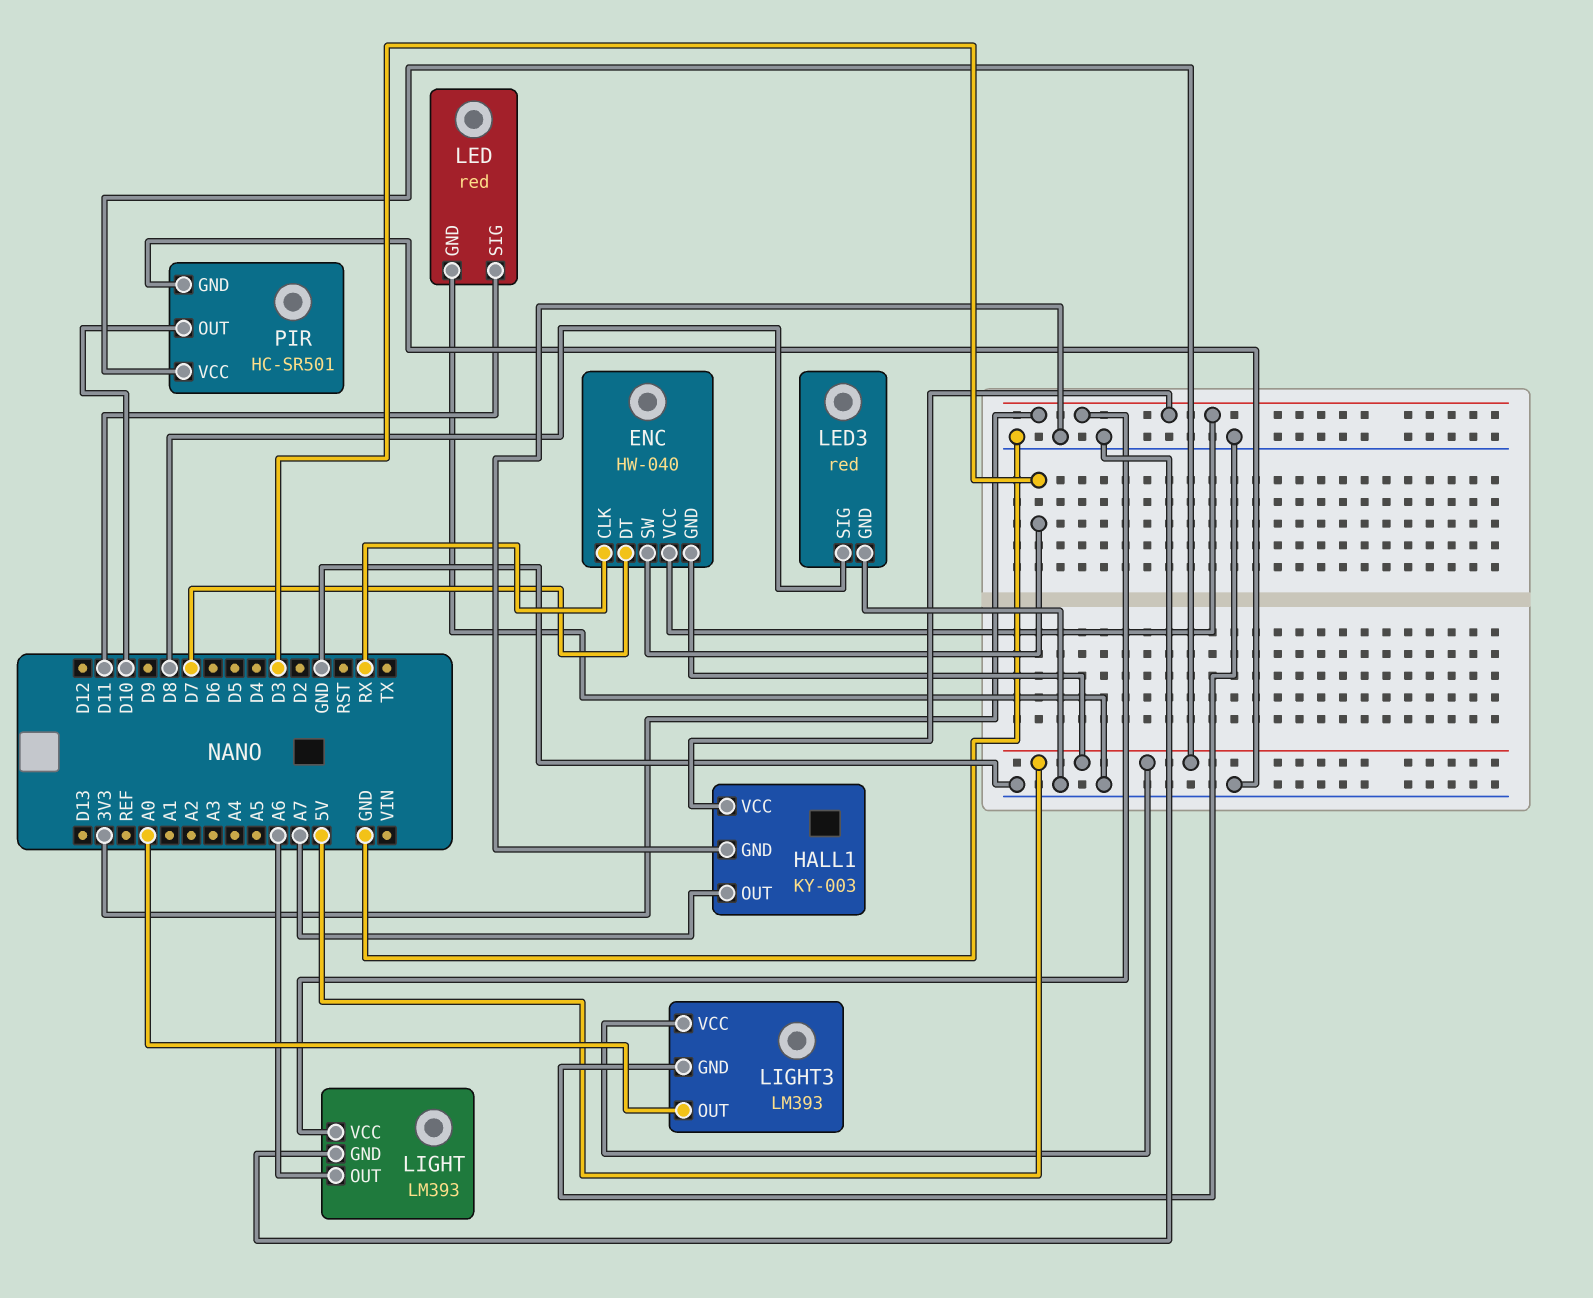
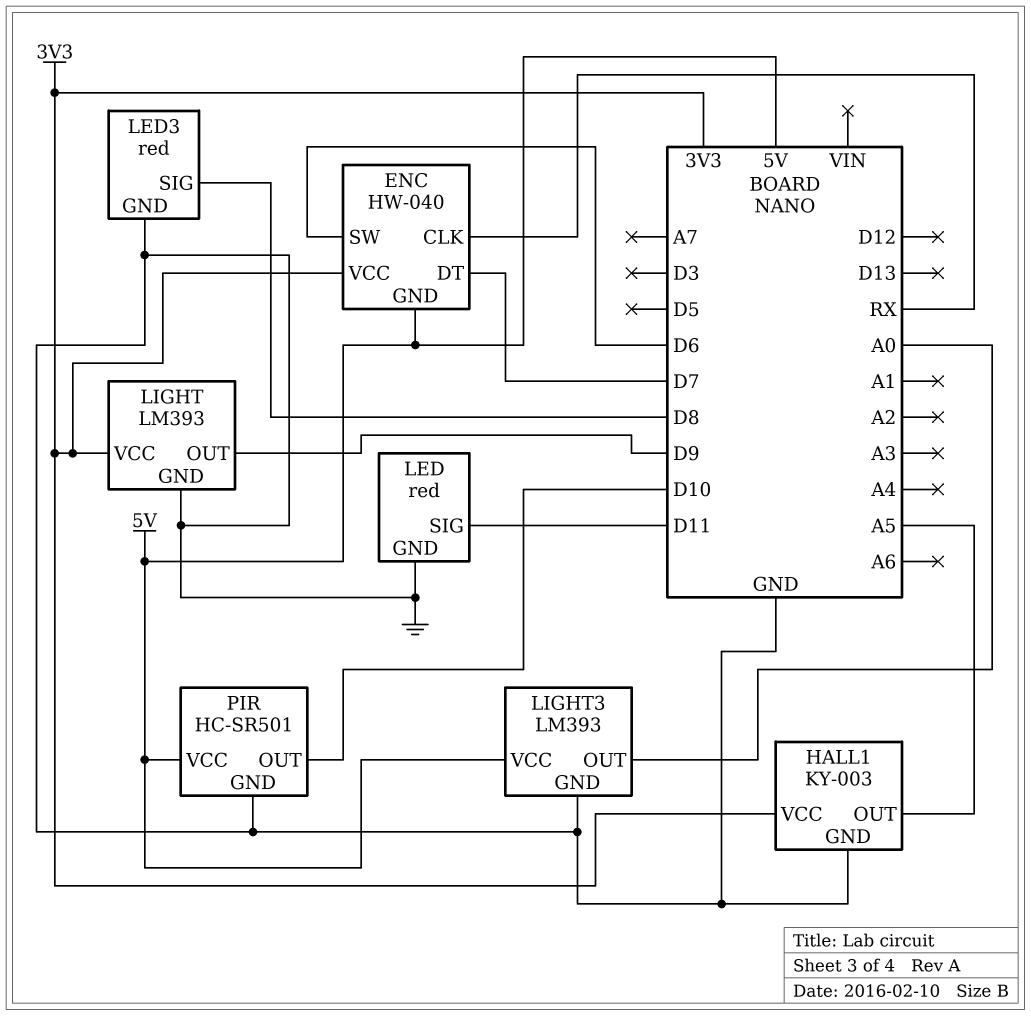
ENC pin SW: D3 -> D6
HALL1 pin OUT: A7 -> A5
LIGHT pin OUT: A6 -> D9

